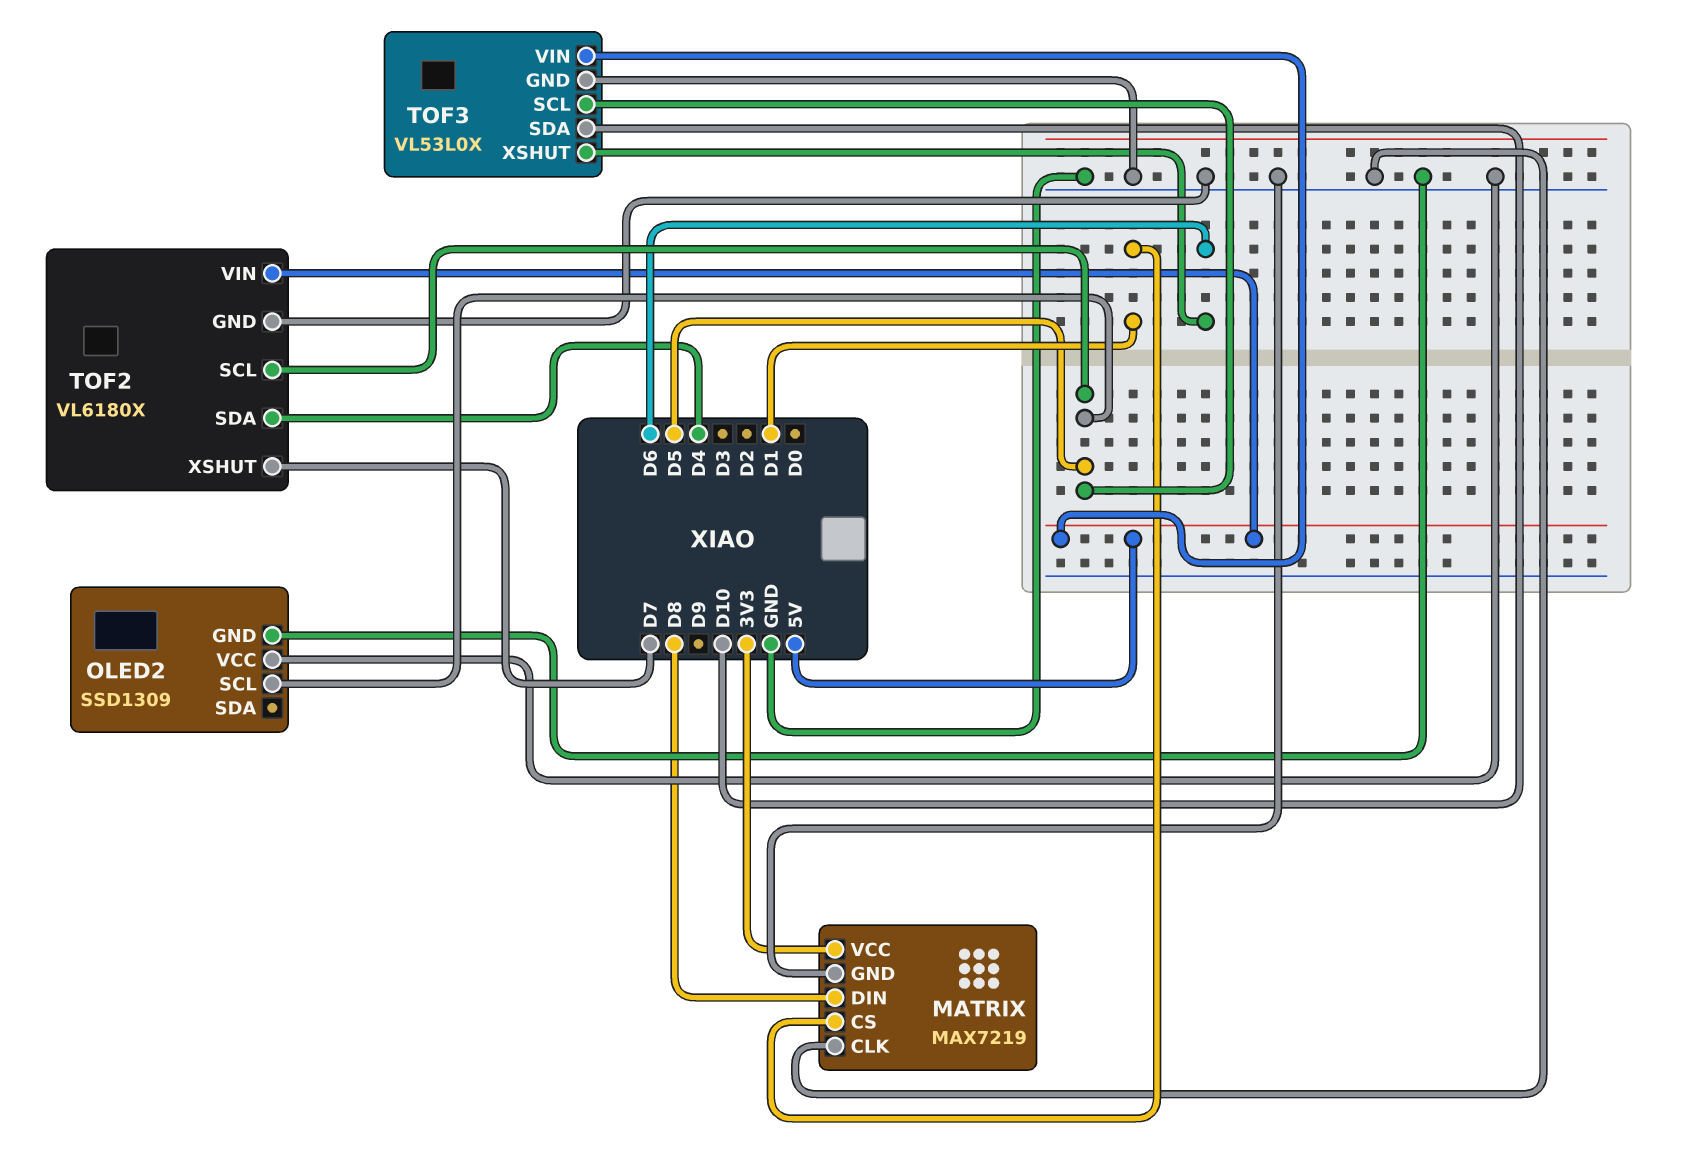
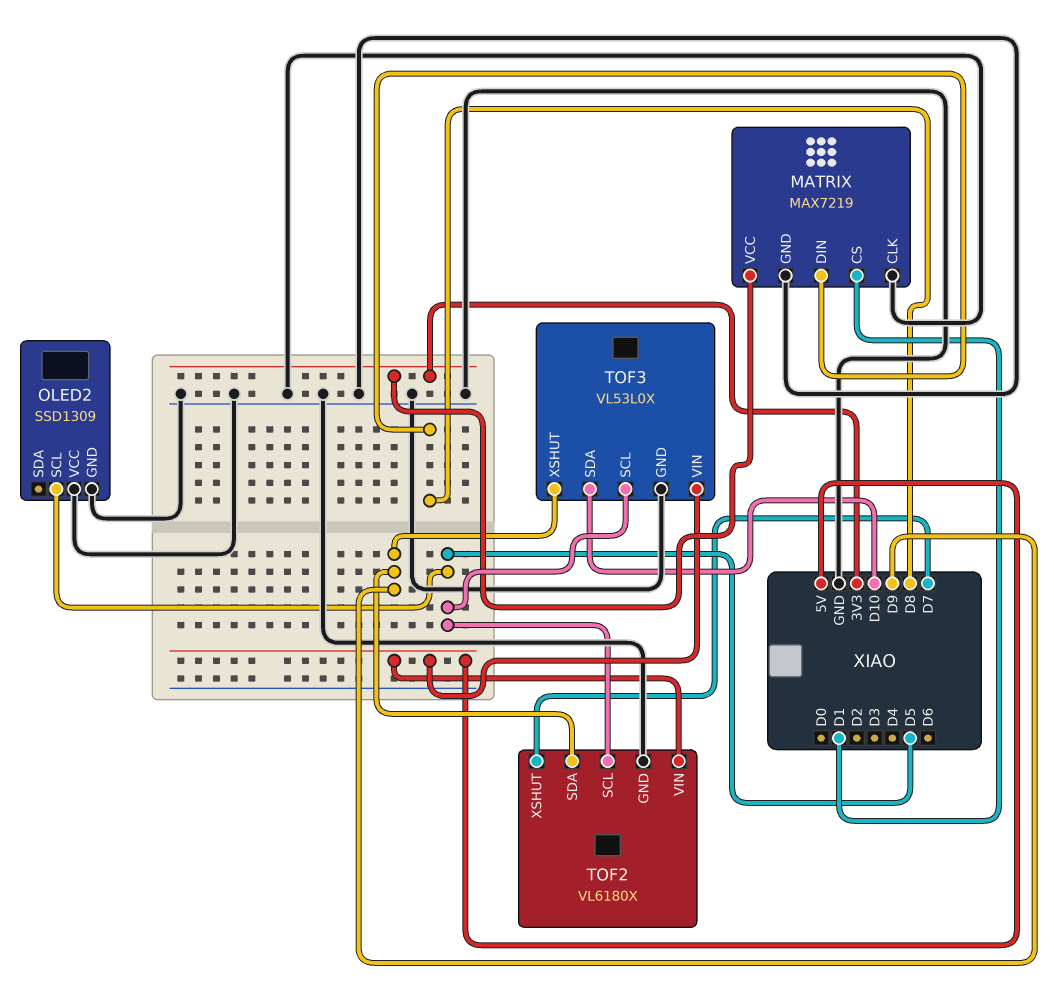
TOF2 pin SDA: D4 -> D9
TOF3 pin XSHUT: D6 -> D9

